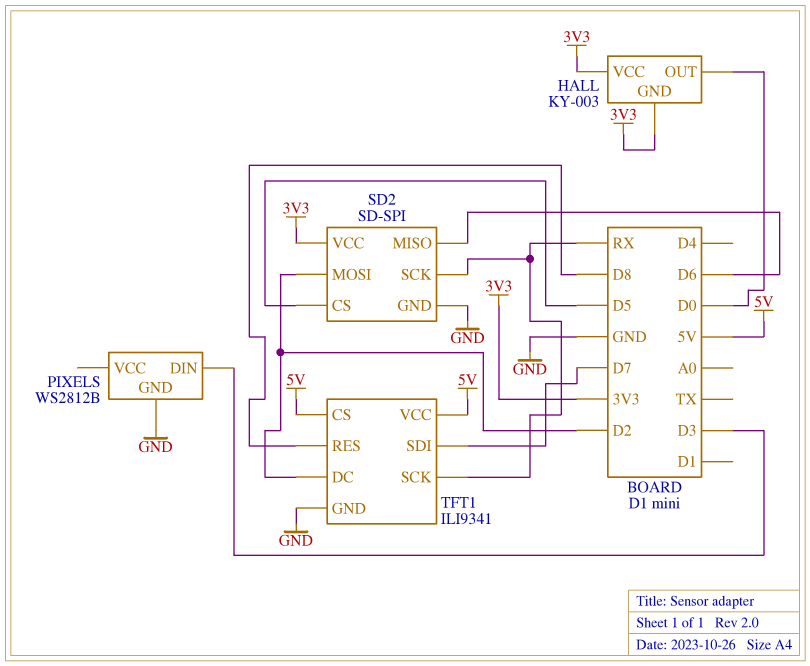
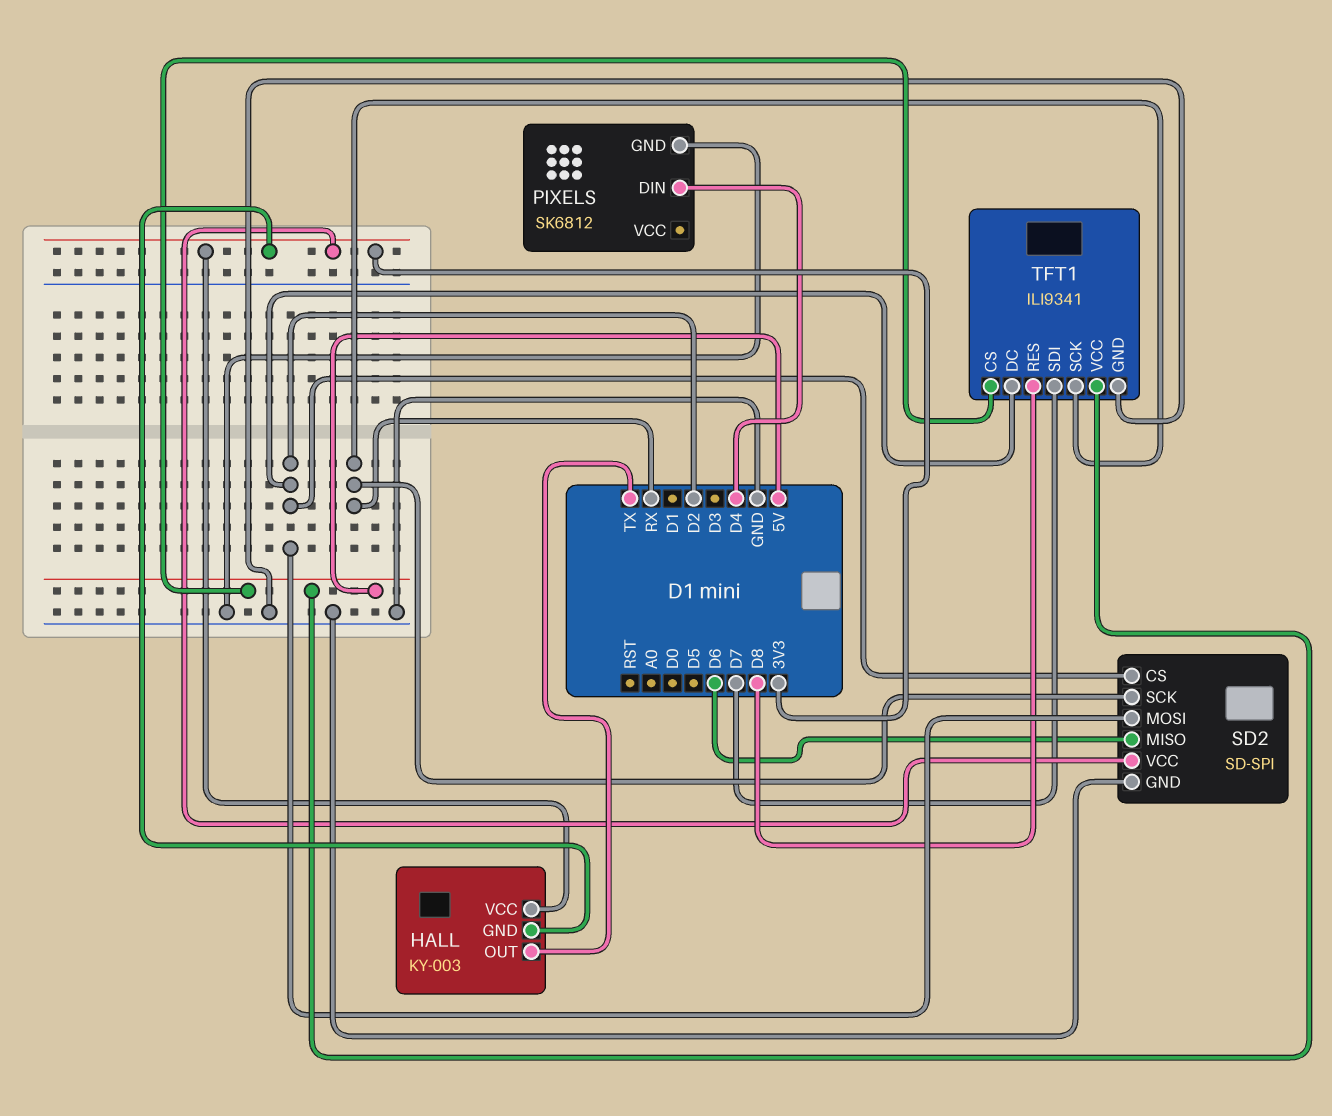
HALL pin OUT: D0 -> TX
PIXELS: WS2812B -> SK6812
PIXELS pin DIN: D3 -> D4
SD2 pin CS: D5 -> D2

